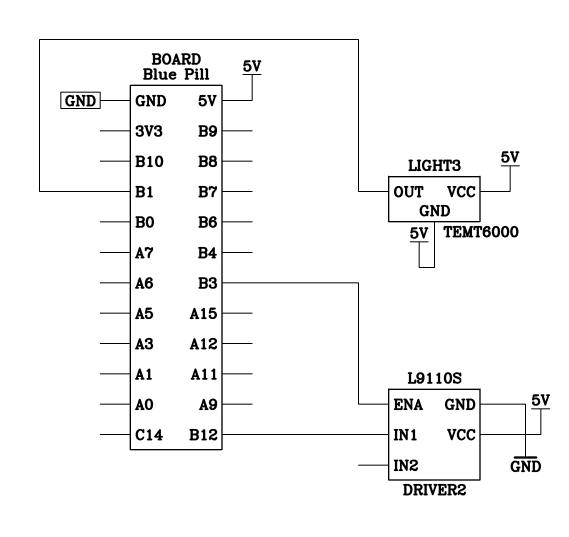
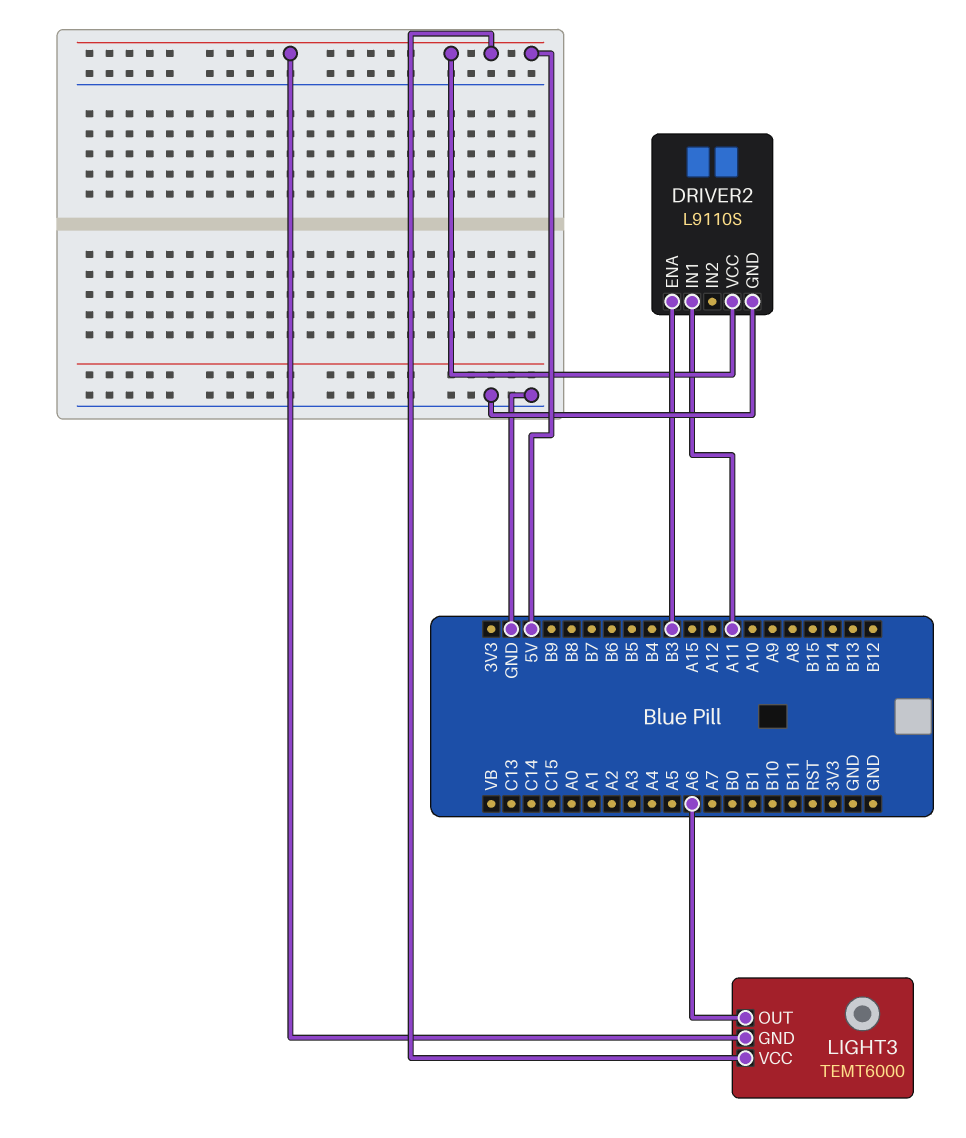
DRIVER2 pin IN1: B12 -> A11
LIGHT3 pin OUT: B1 -> A6

